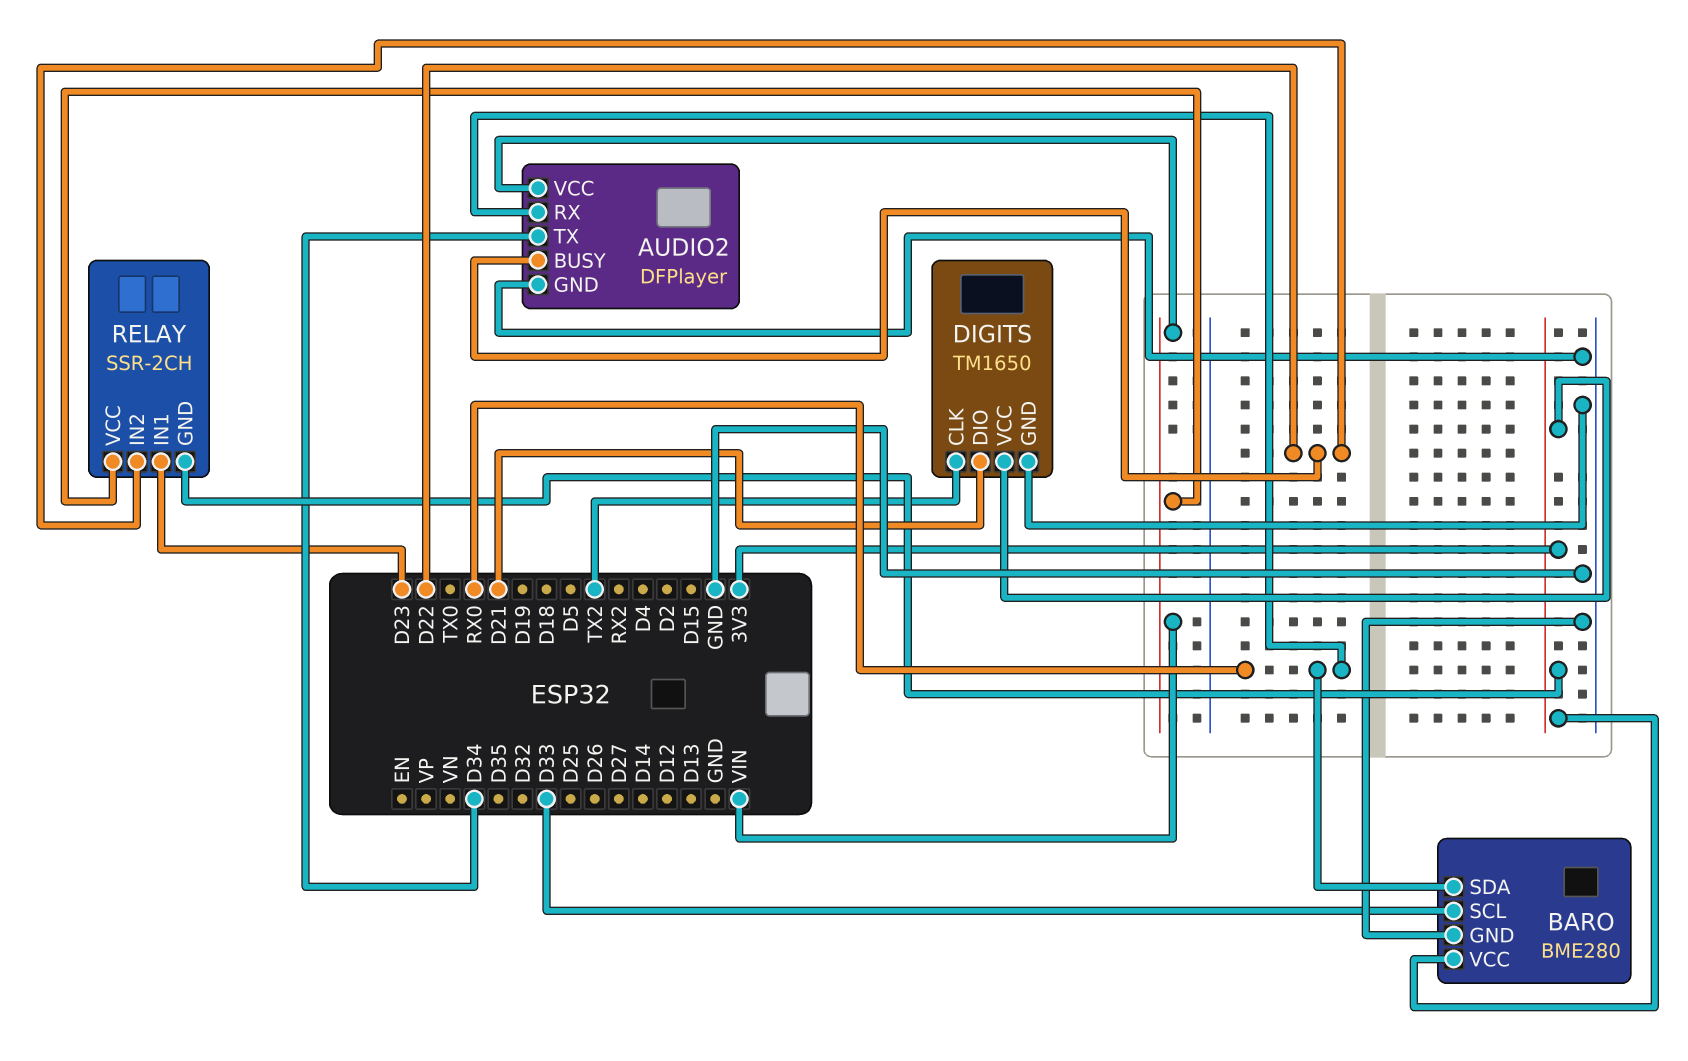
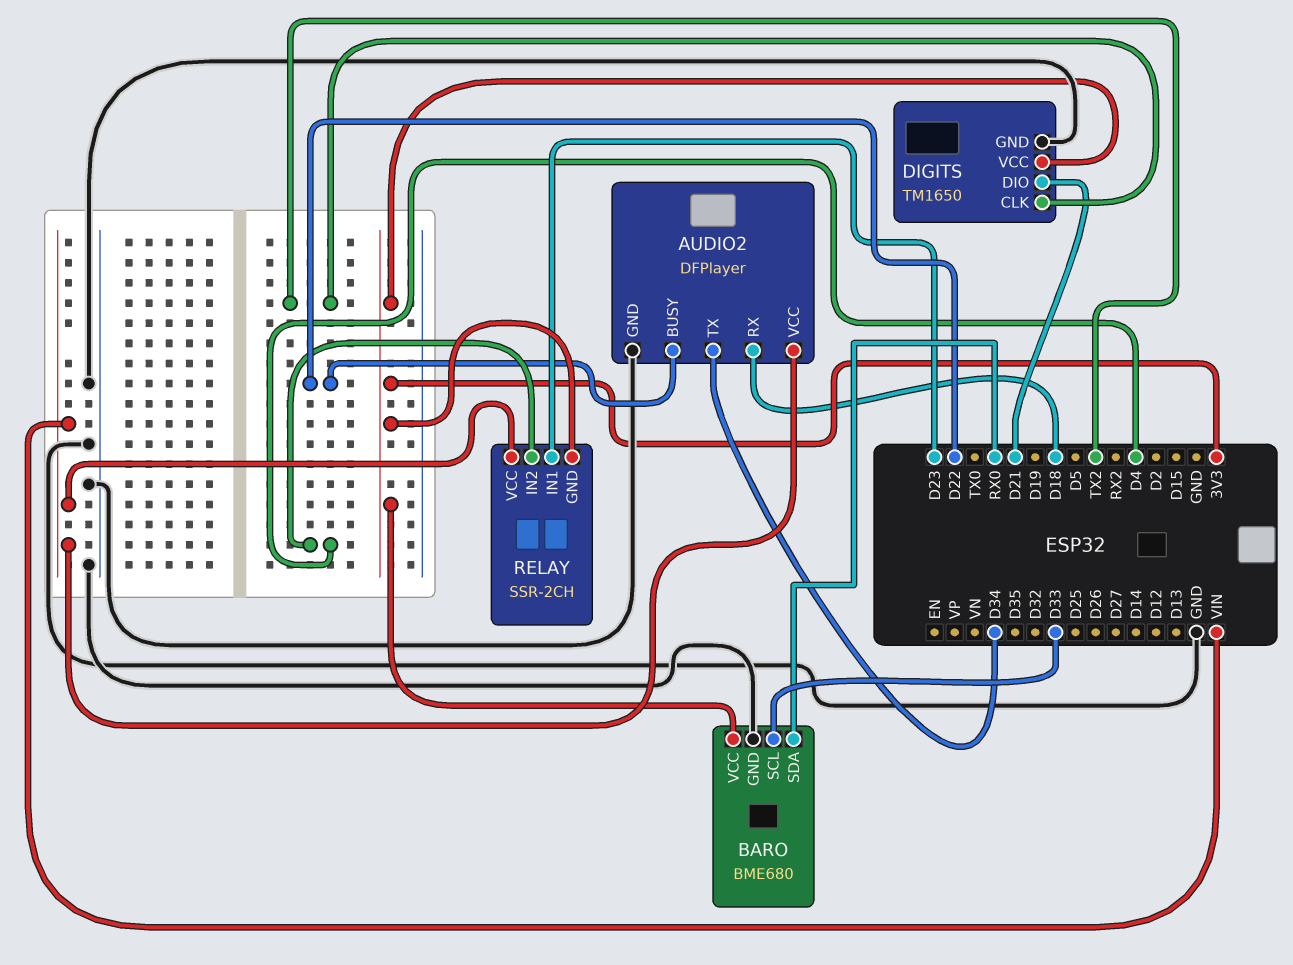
AUDIO2 pin RX: RX0 -> D18
BARO: BME280 -> BME680
RELAY pin IN2: D22 -> D4

